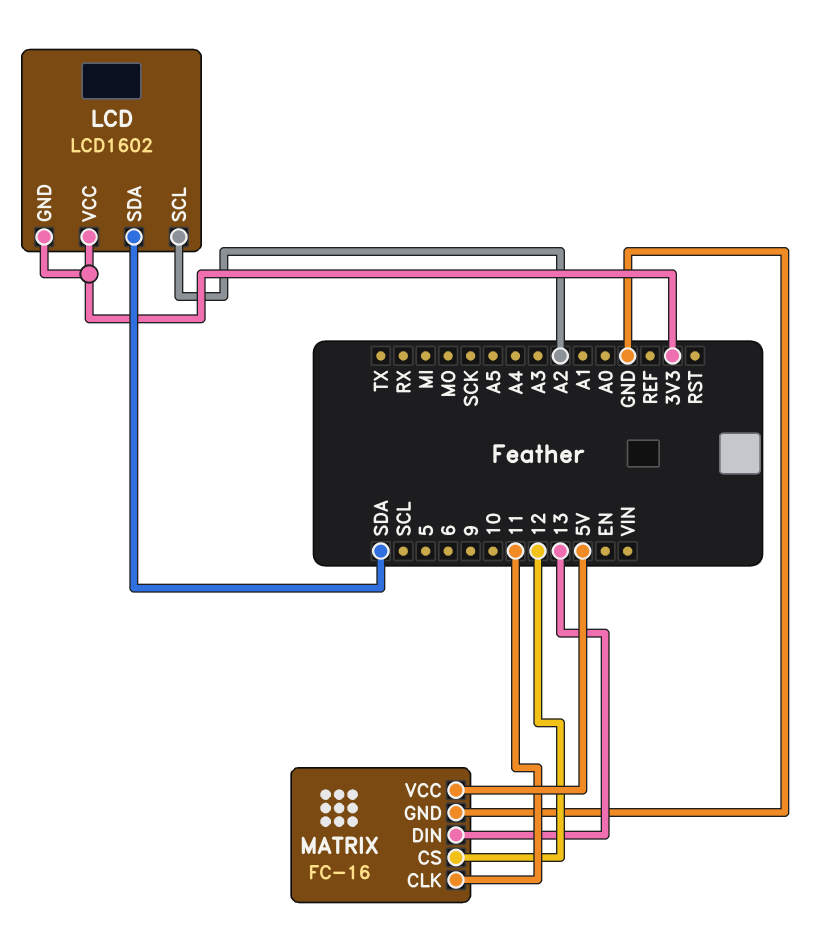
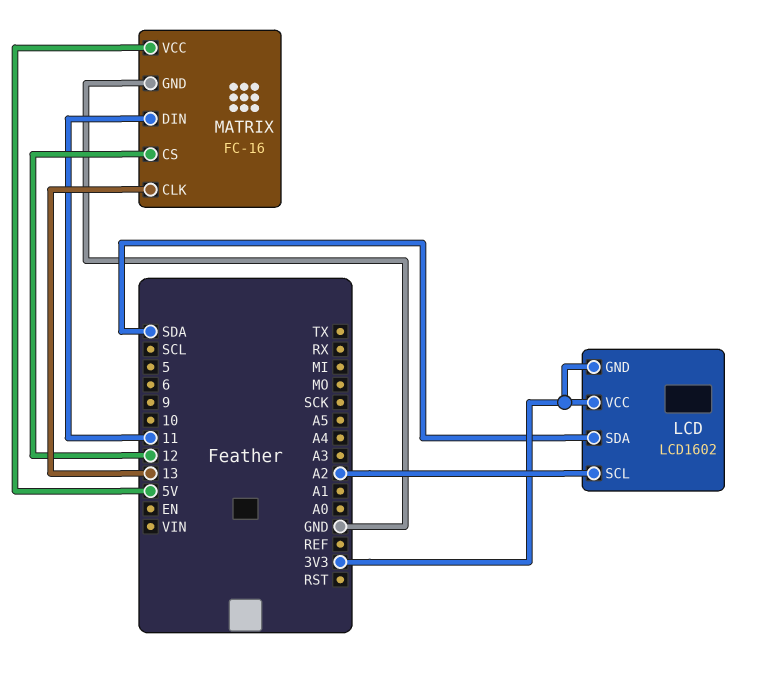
MATRIX pin CLK: 11 -> 13
MATRIX pin DIN: 13 -> 11

